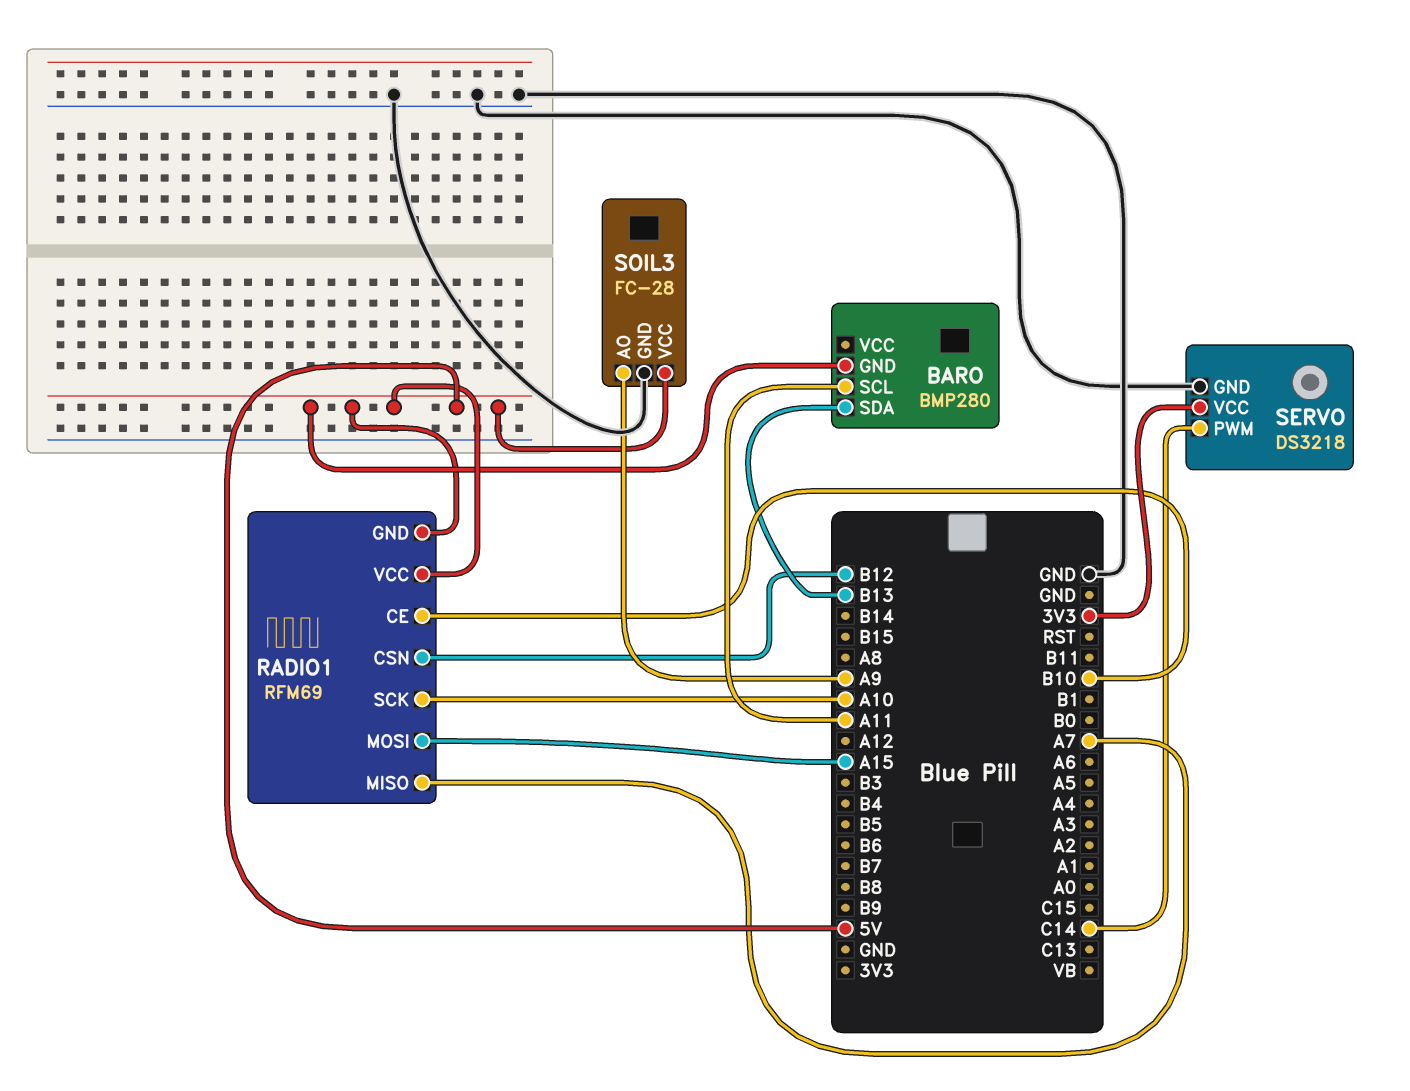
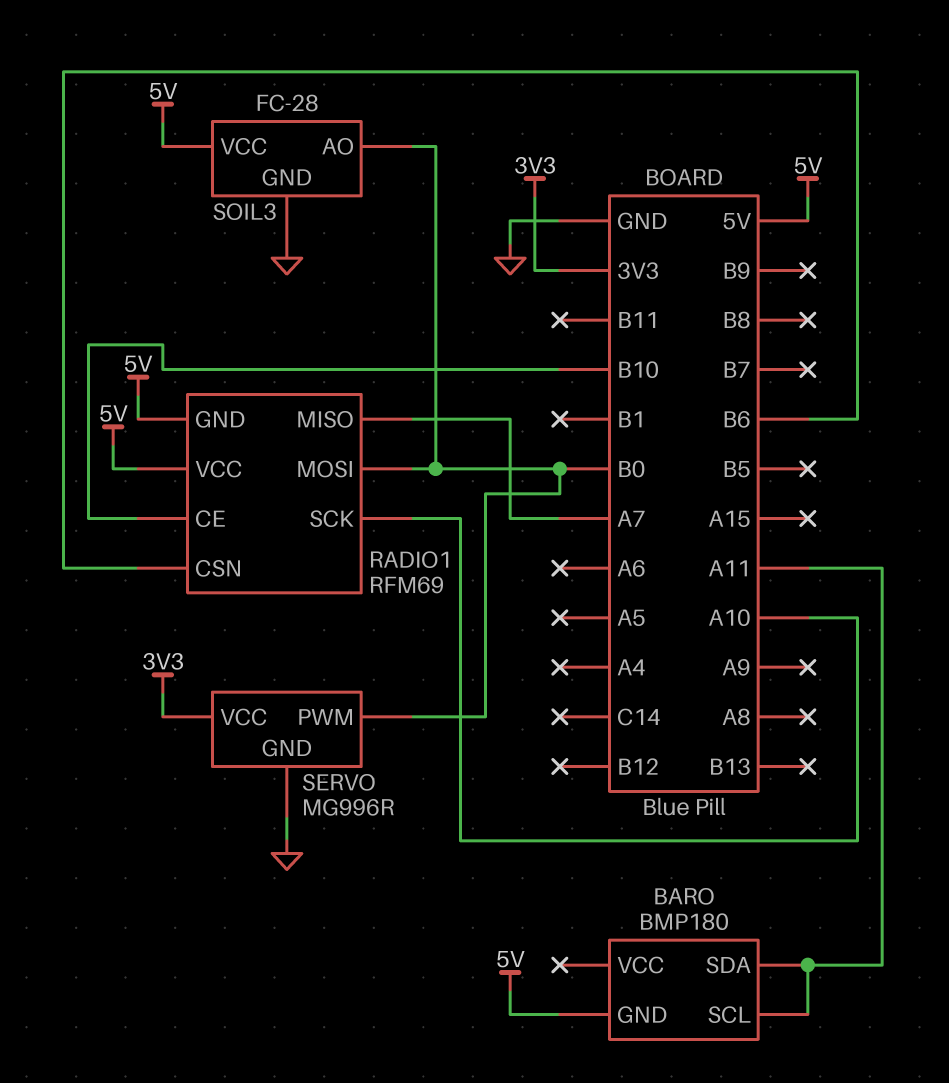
BARO: BMP280 -> BMP180
BARO pin SDA: B13 -> A11
RADIO1 pin CSN: B12 -> B6
RADIO1 pin MOSI: A15 -> B0
SERVO: DS3218 -> MG996R
SERVO pin PWM: C14 -> B0
SOIL3 pin AO: A9 -> B0

